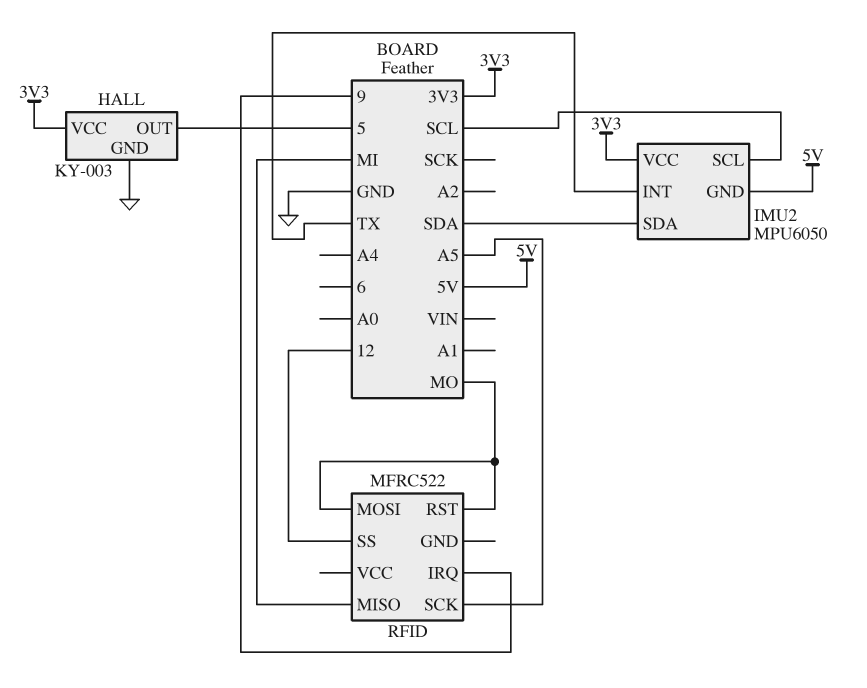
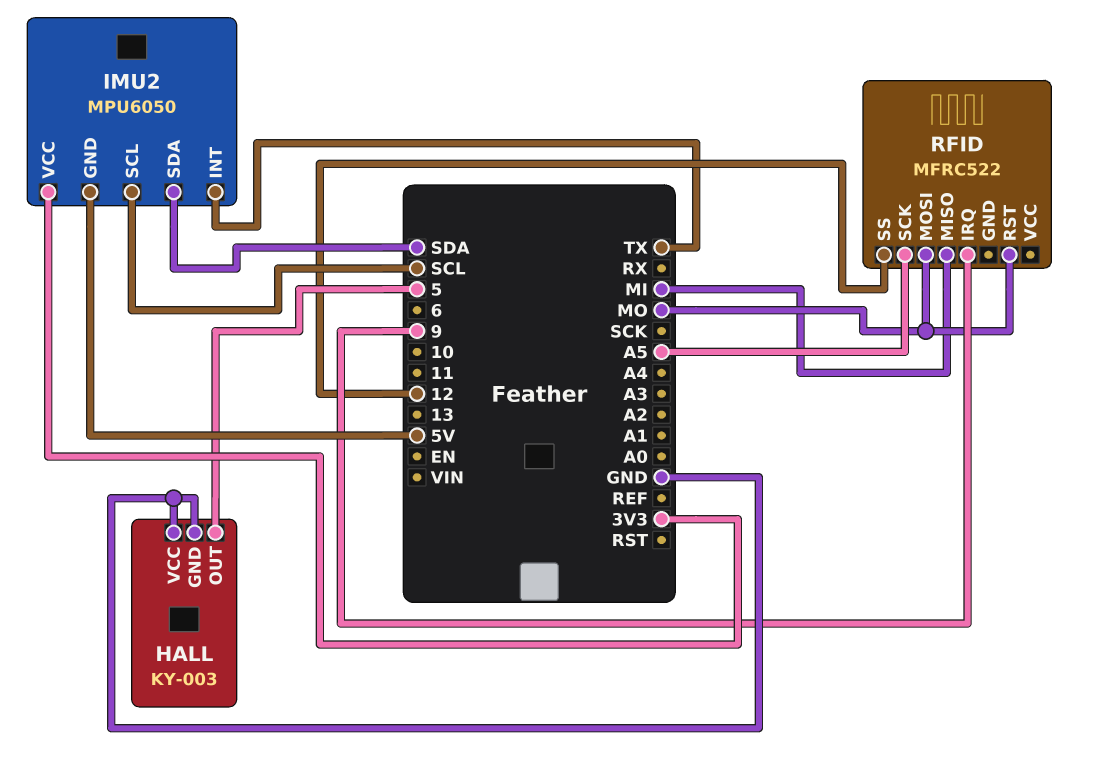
HALL pin VCC: 3V3 -> GND

